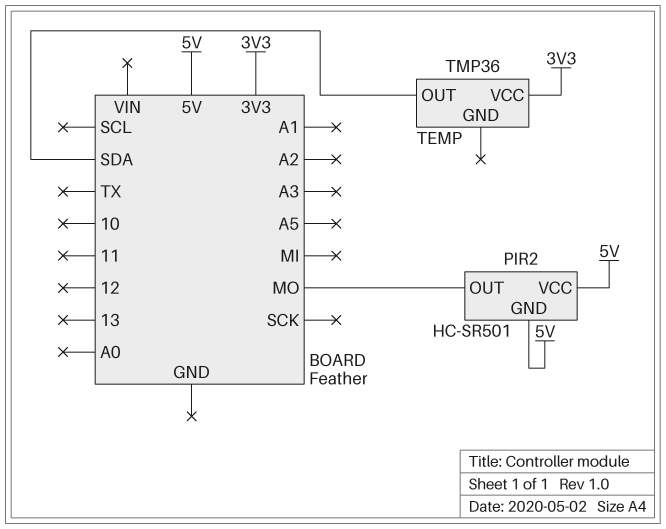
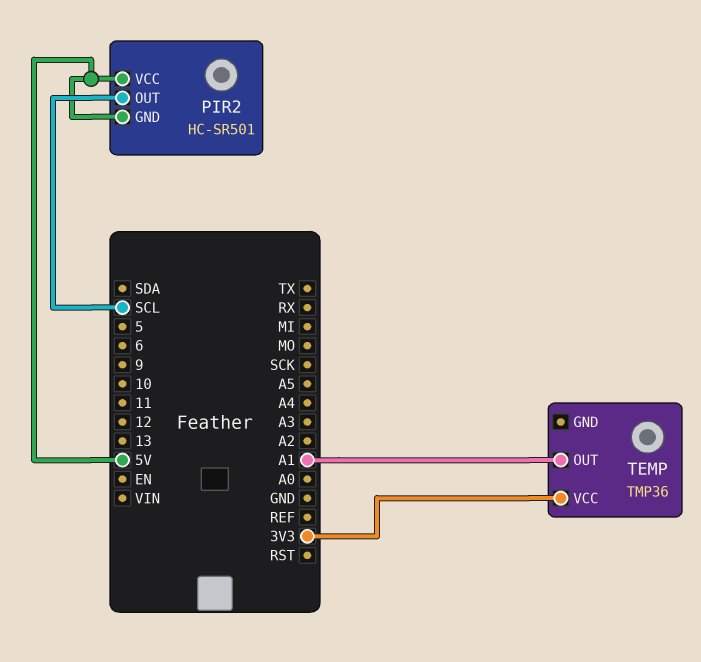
PIR2 pin OUT: MO -> SCL
TEMP pin OUT: SDA -> A1

